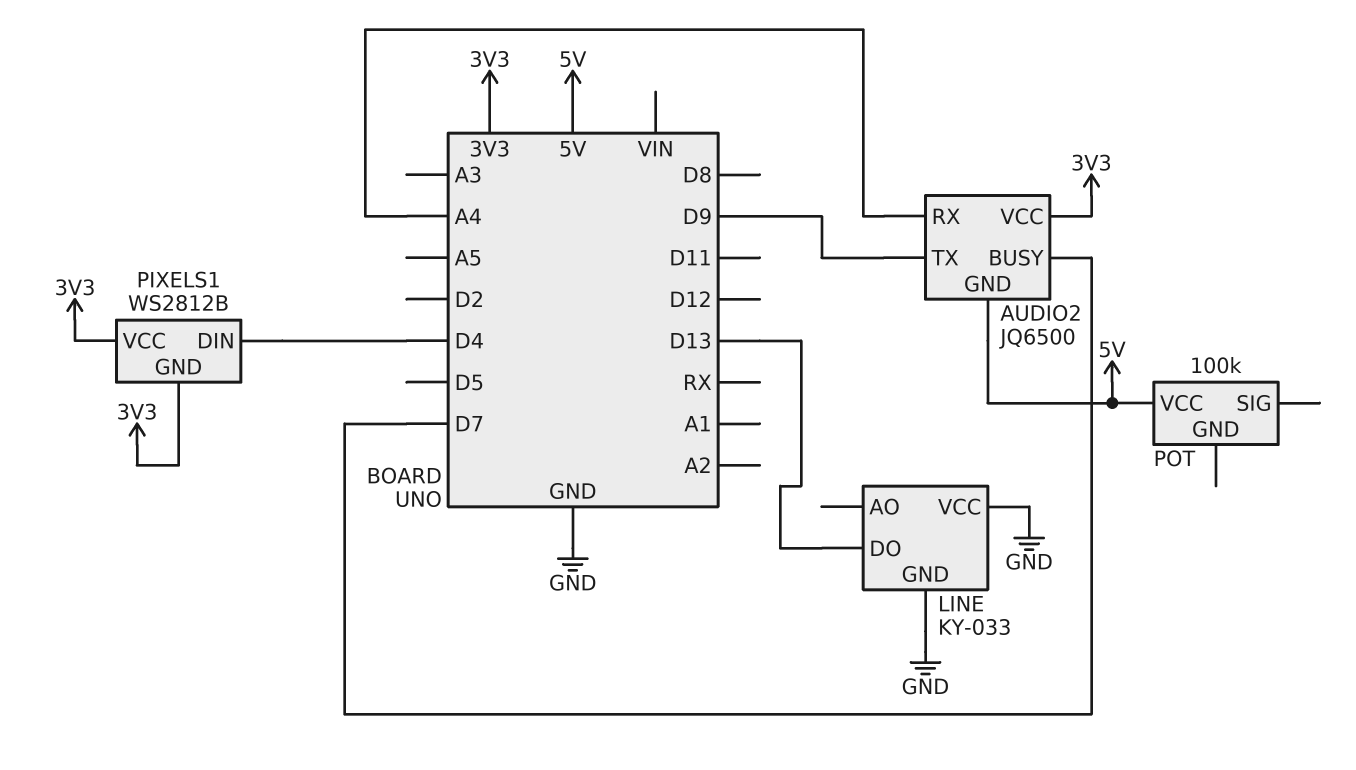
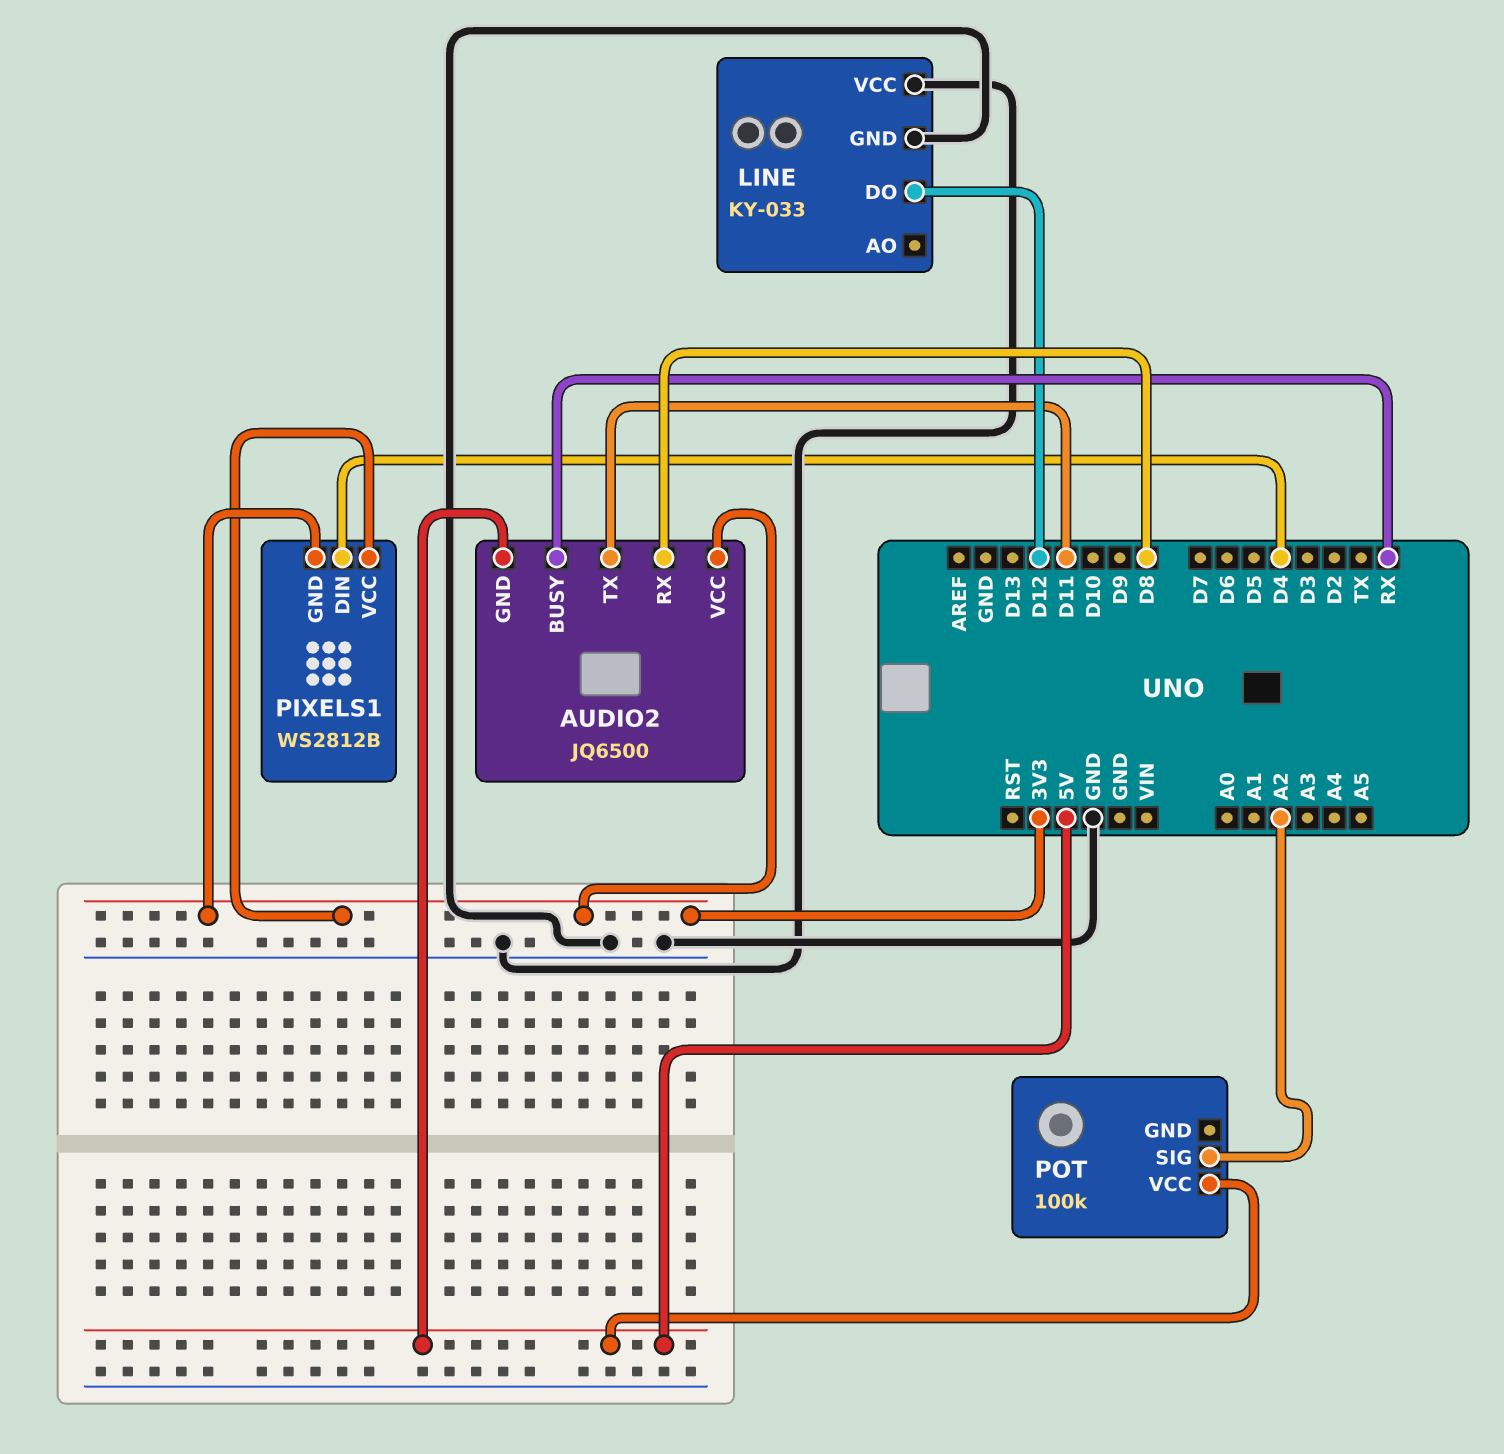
AUDIO2 pin BUSY: D7 -> RX
AUDIO2 pin RX: A4 -> D8
AUDIO2 pin TX: D9 -> D11
LINE pin DO: D13 -> D12
POT pin SIG: none -> A2

